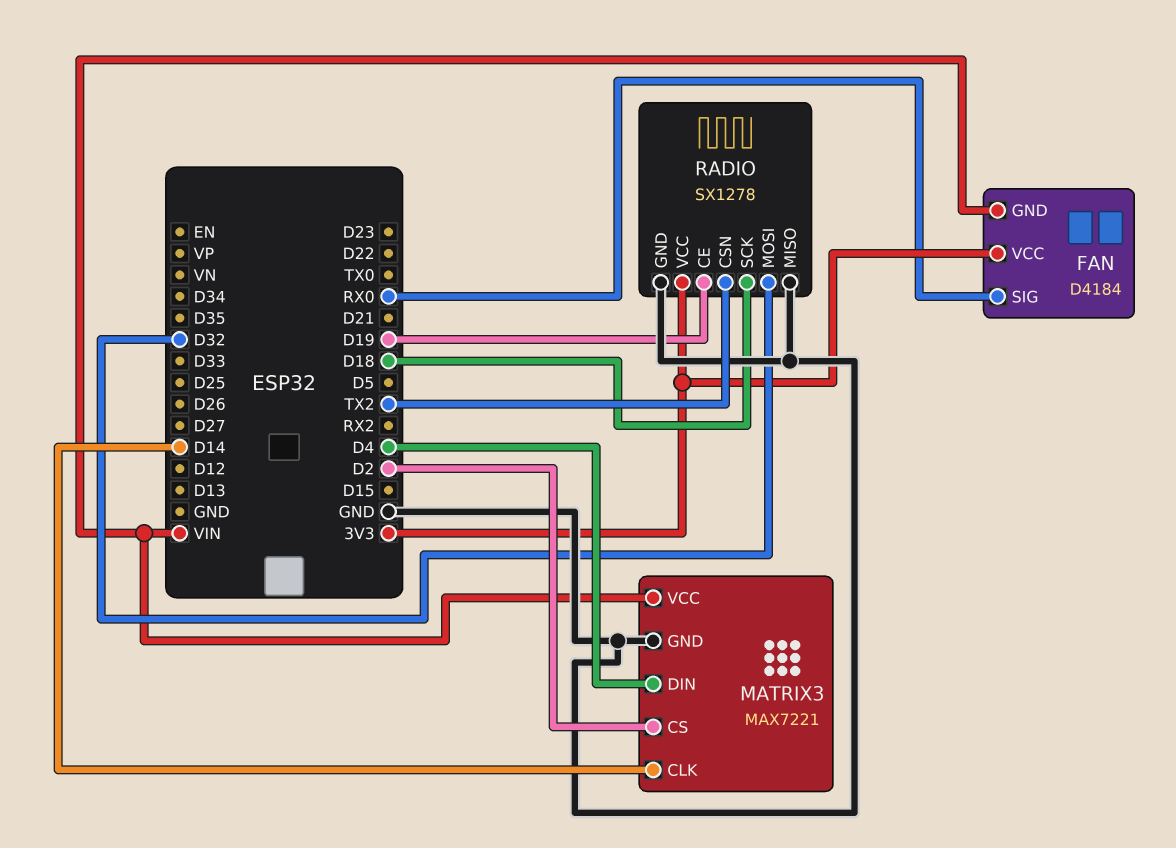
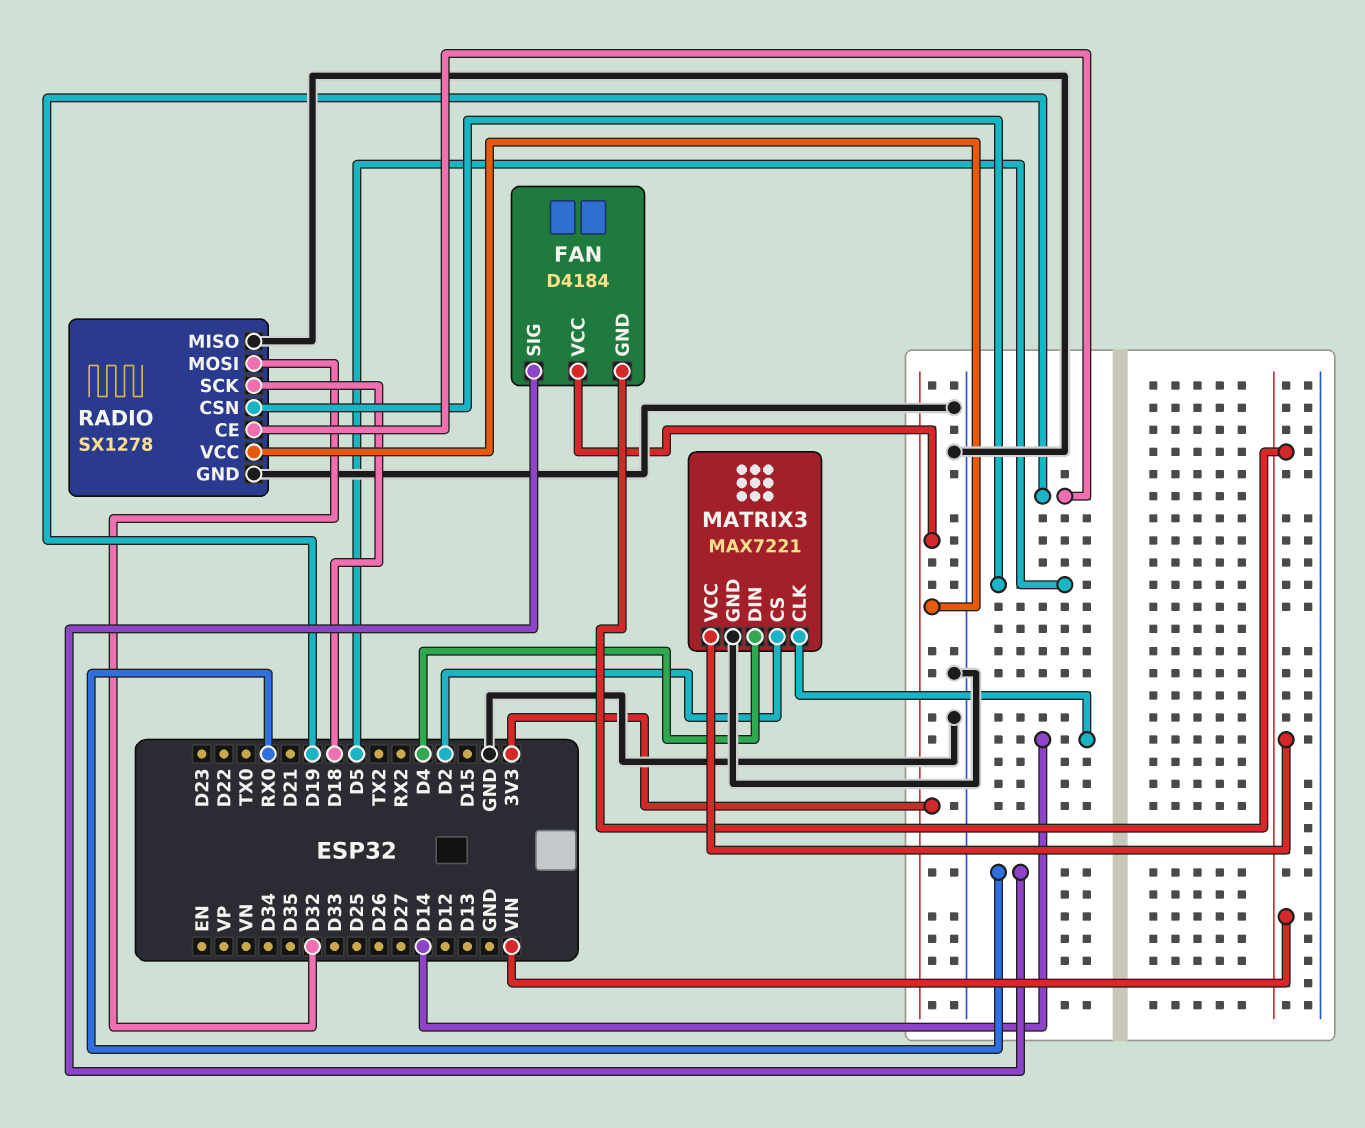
RADIO pin CSN: TX2 -> D5

